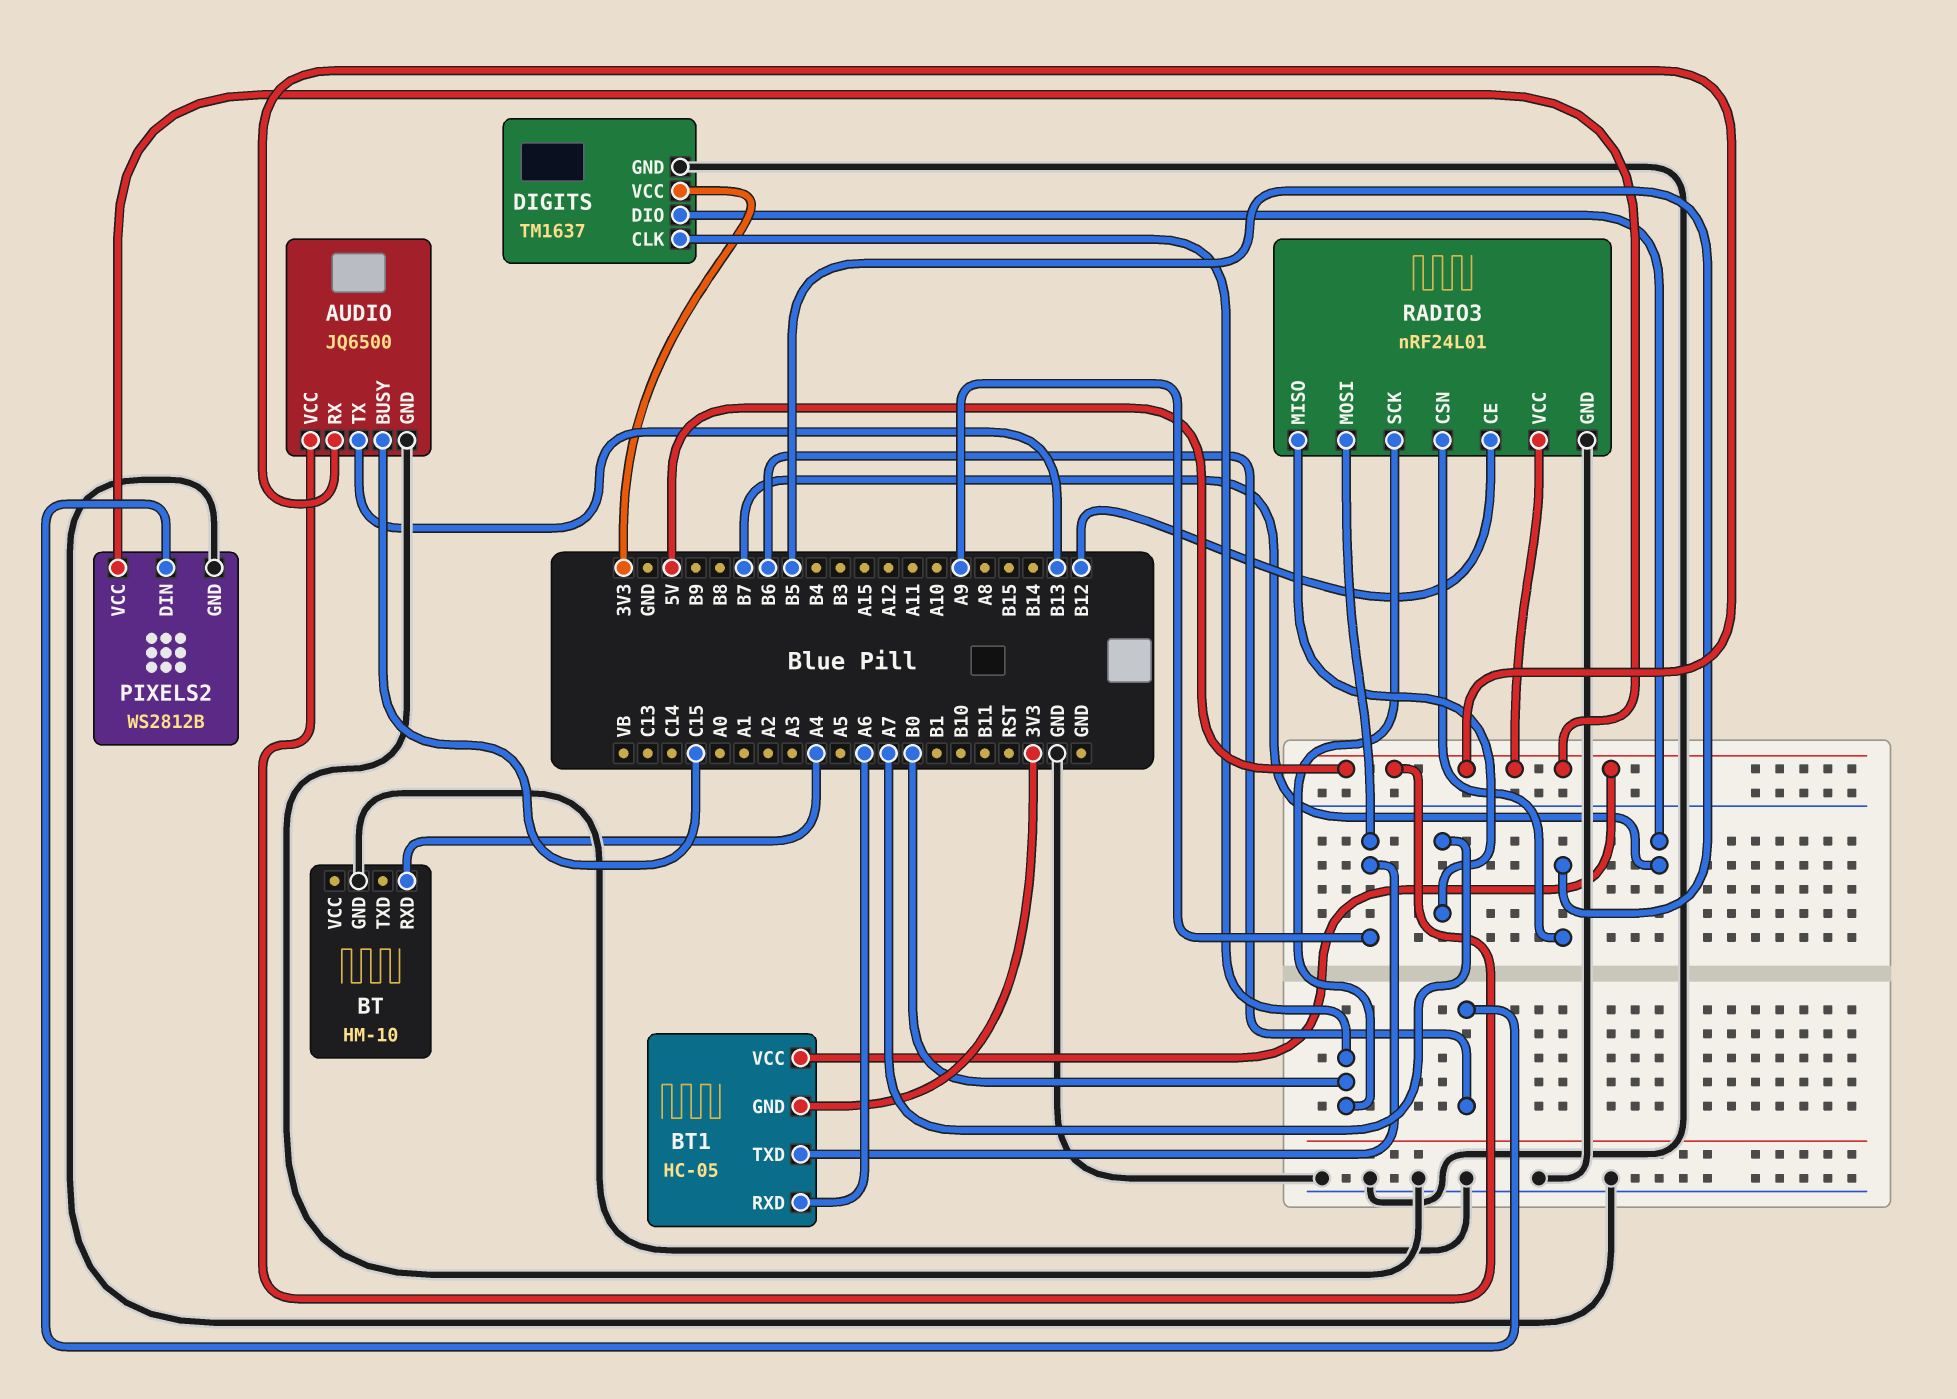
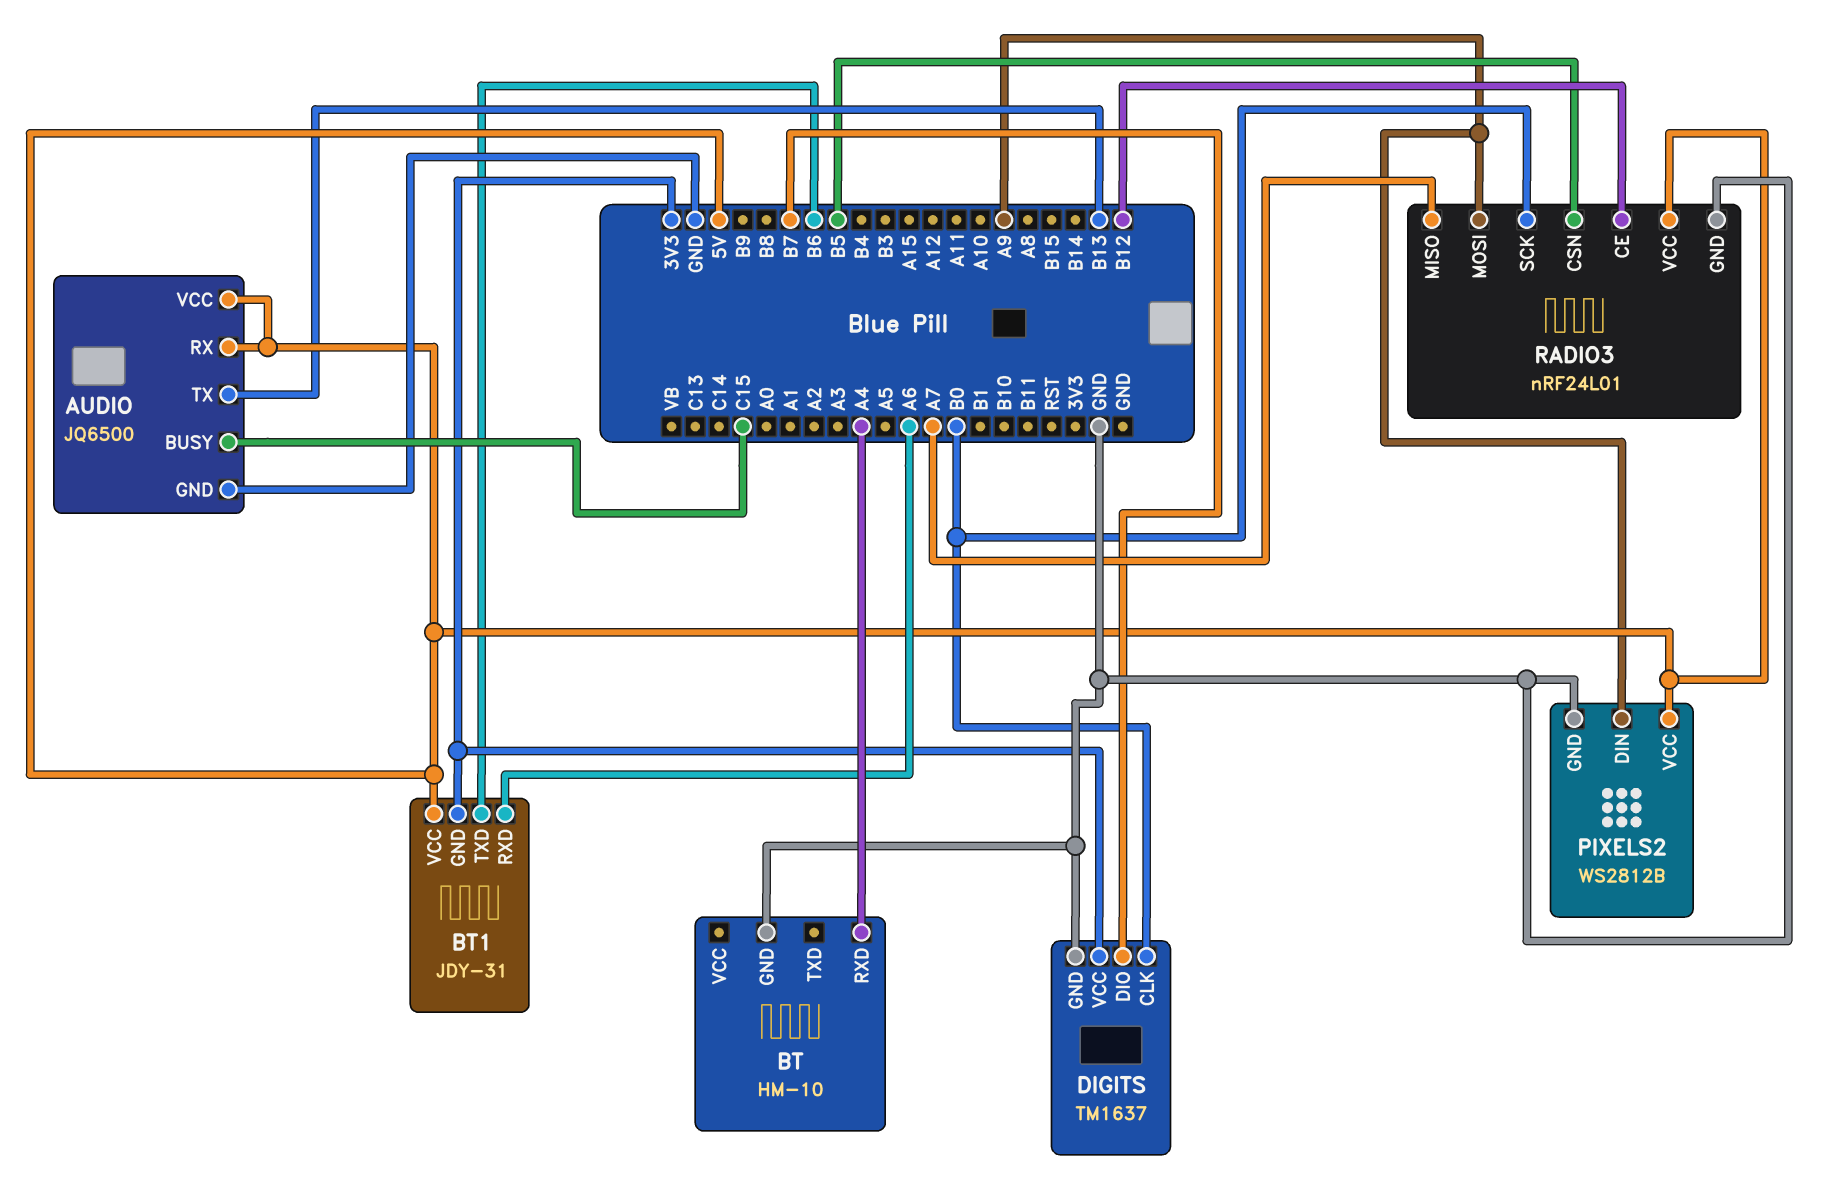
BT1: HC-05 -> JDY-31
BT1 pin TXD: A9 -> B6
PIXELS2 pin DIN: B6 -> A9

